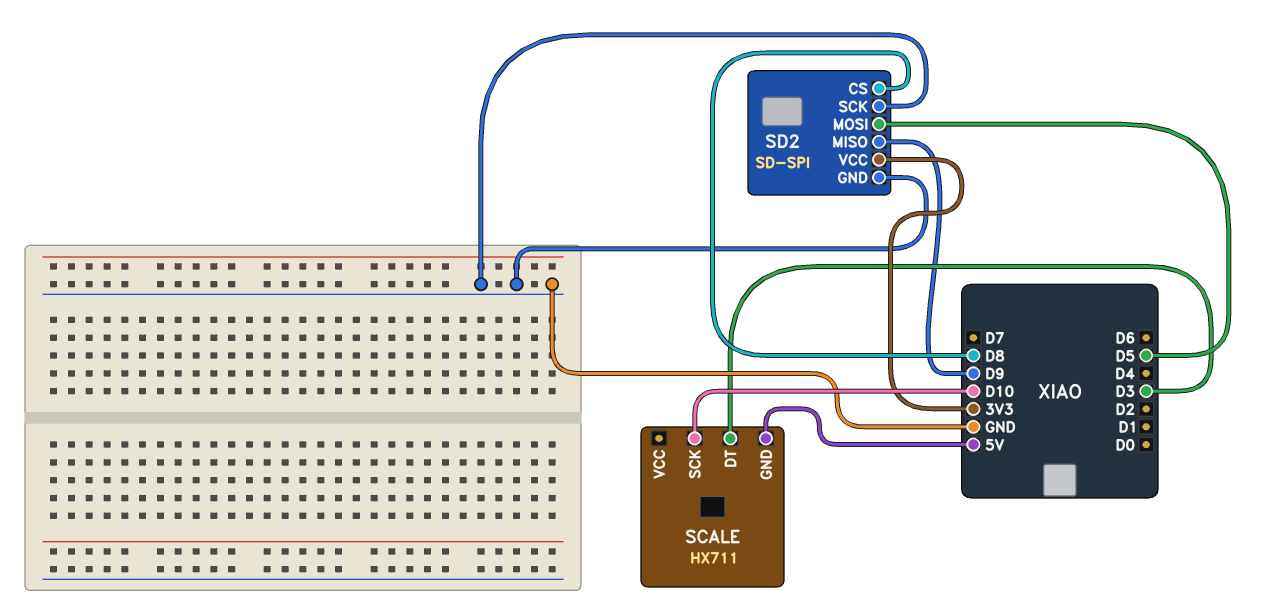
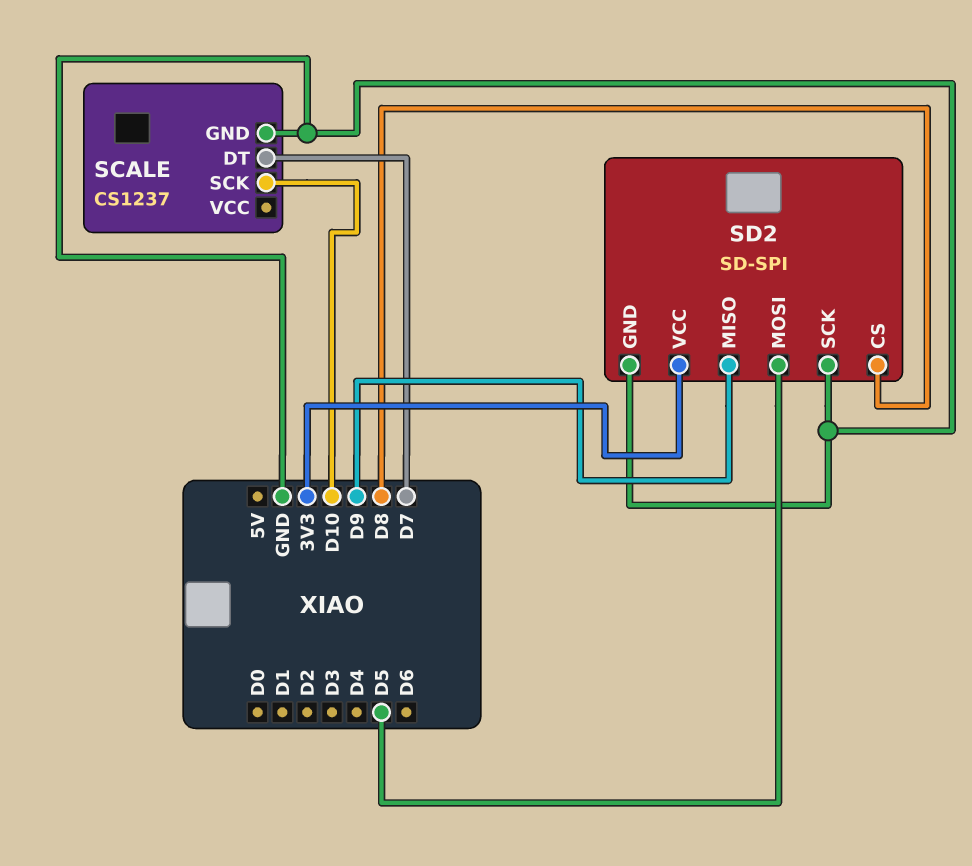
SCALE: HX711 -> CS1237
SCALE pin DT: D3 -> D7
SCALE pin GND: 5V -> GND

